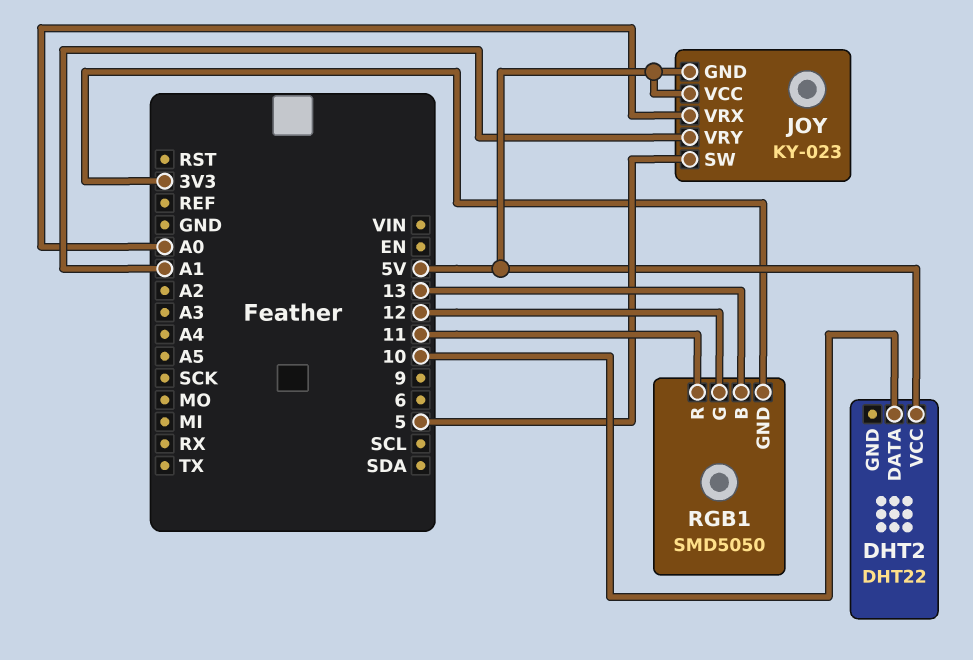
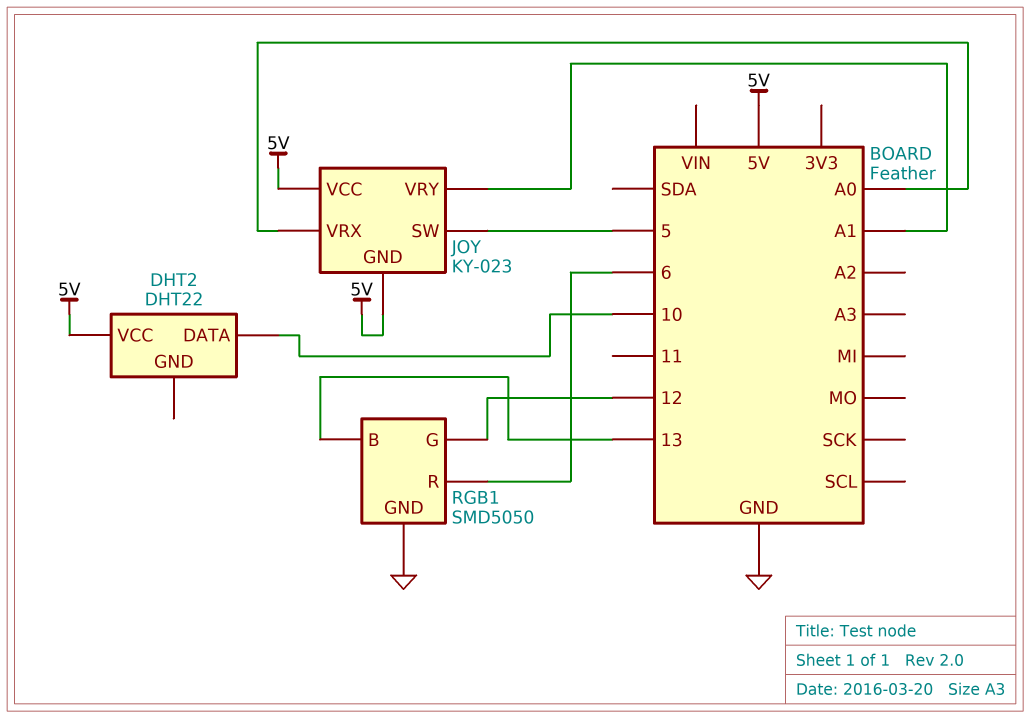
RGB1 pin GND: 3V3 -> GND
RGB1 pin R: 11 -> 6

